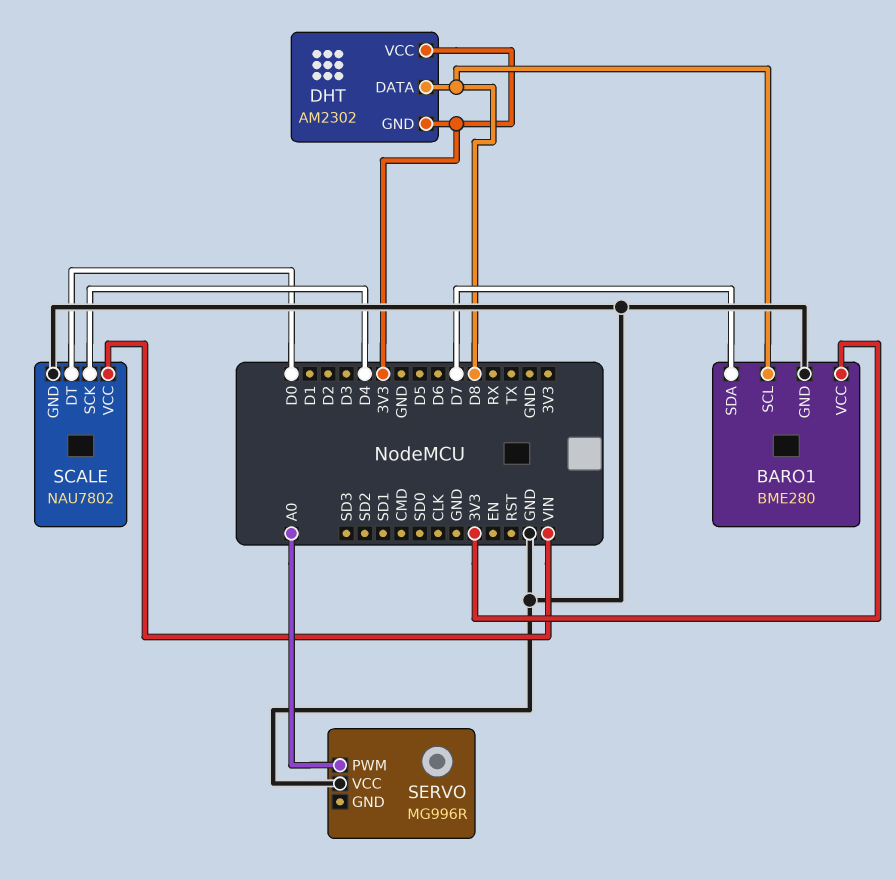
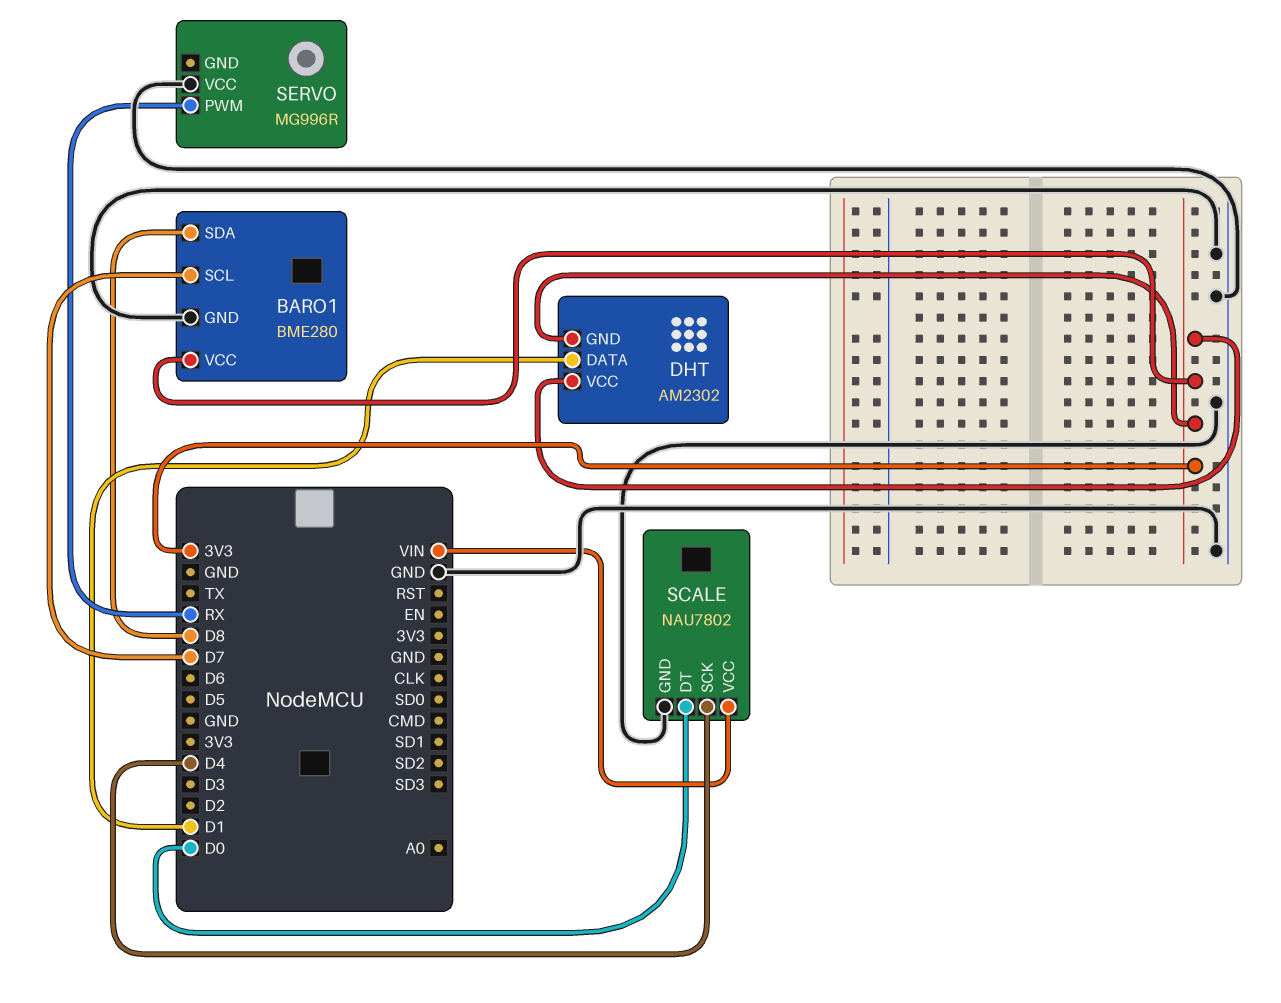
BARO1 pin SCL: D8 -> D7
BARO1 pin SDA: D7 -> D8
DHT pin DATA: D8 -> D1
SERVO pin PWM: A0 -> RX

